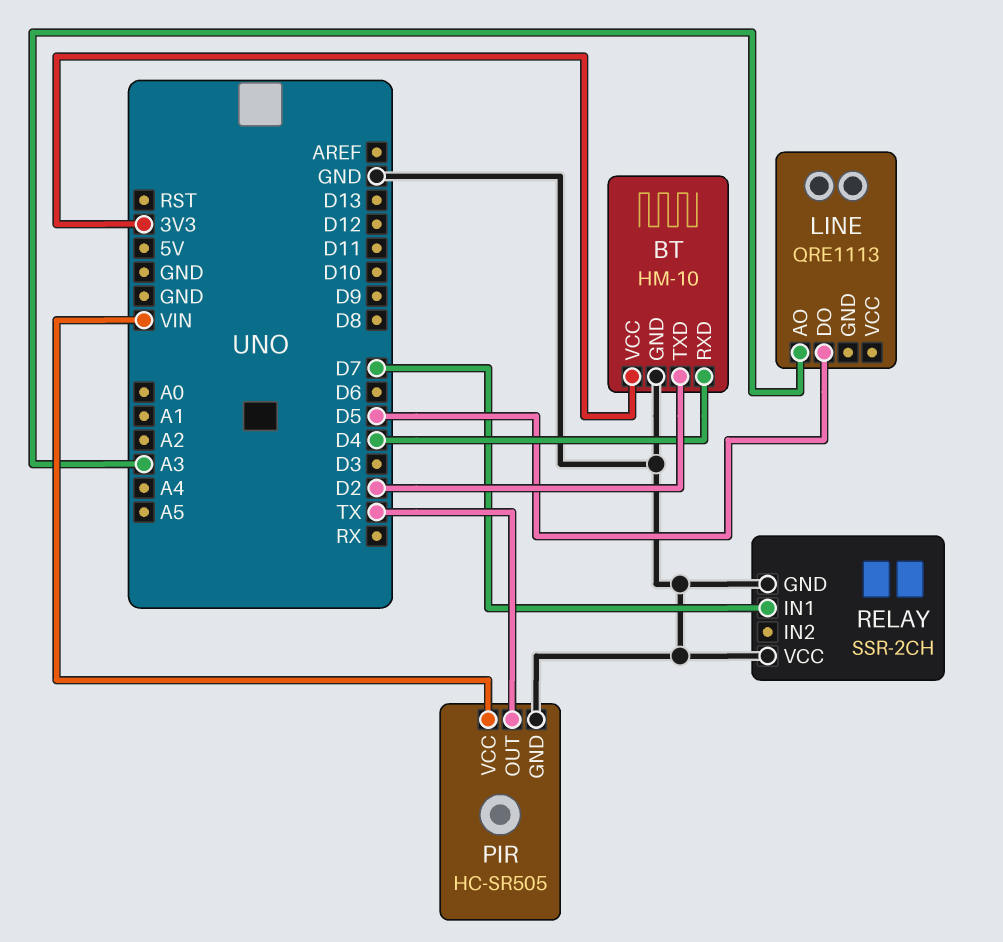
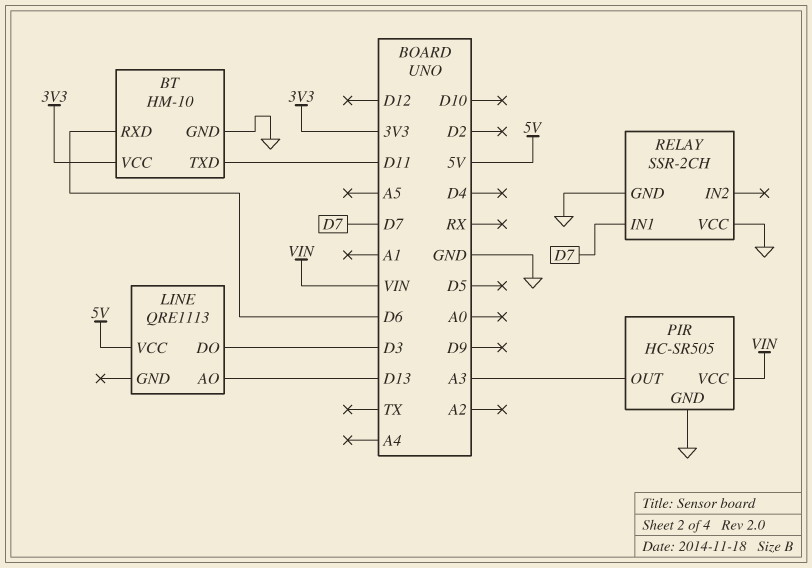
BT pin RXD: D4 -> D6
BT pin TXD: D2 -> D11
LINE pin AO: A3 -> D13
LINE pin DO: D5 -> D3
LINE pin VCC: none -> 5V
PIR pin OUT: TX -> A3

